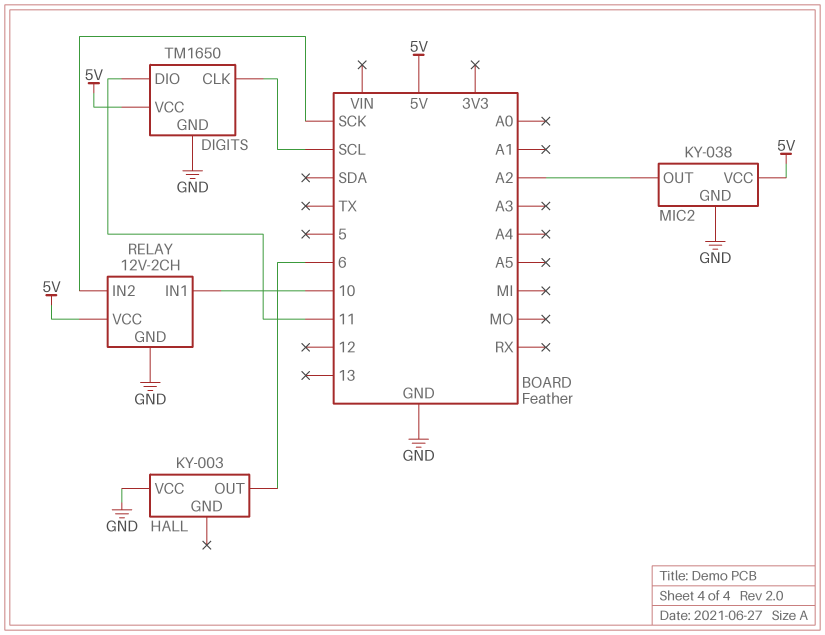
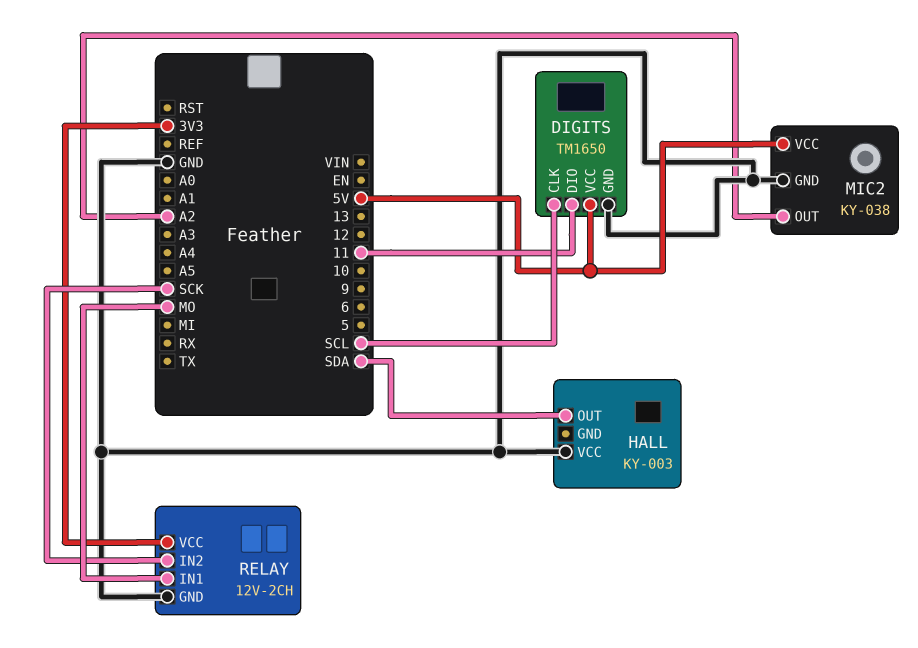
HALL pin OUT: 6 -> SDA
RELAY pin IN1: 10 -> MO
RELAY pin VCC: 5V -> 3V3

